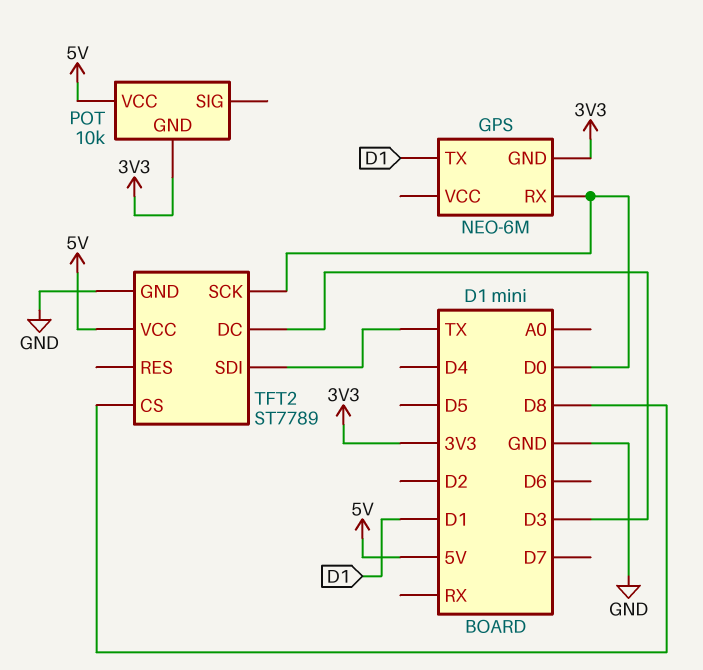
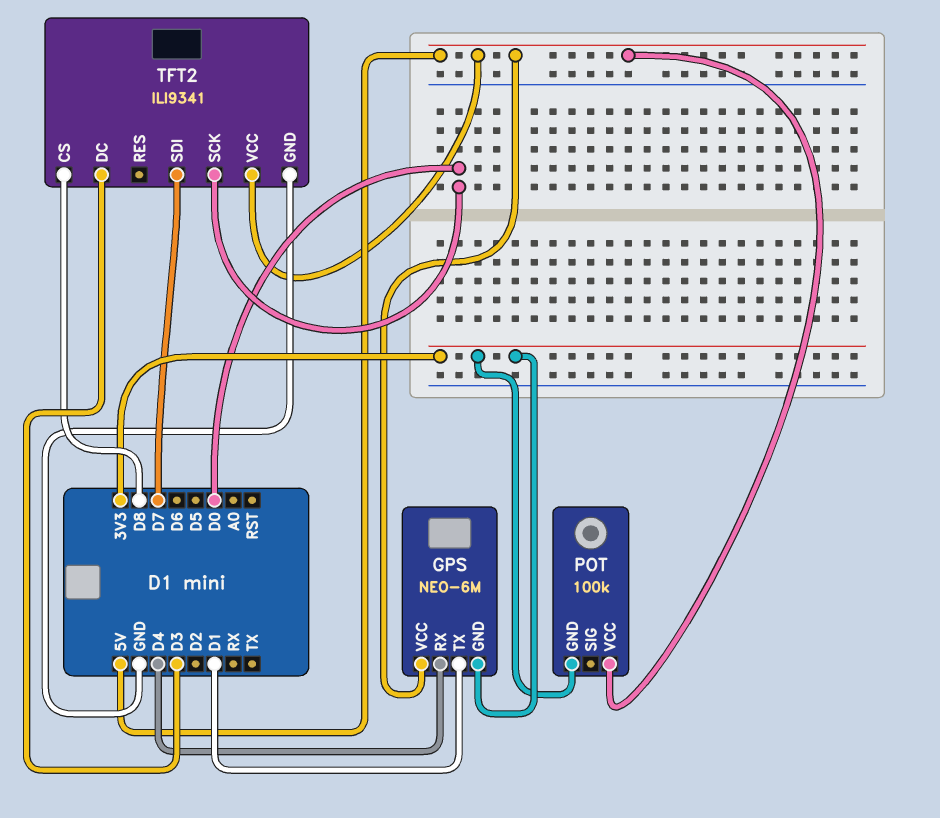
GPS pin RX: D0 -> D4
GPS pin VCC: none -> 5V
POT: 10k -> 100k
TFT2: ST7789 -> ILI9341
TFT2 pin SDI: TX -> D7

